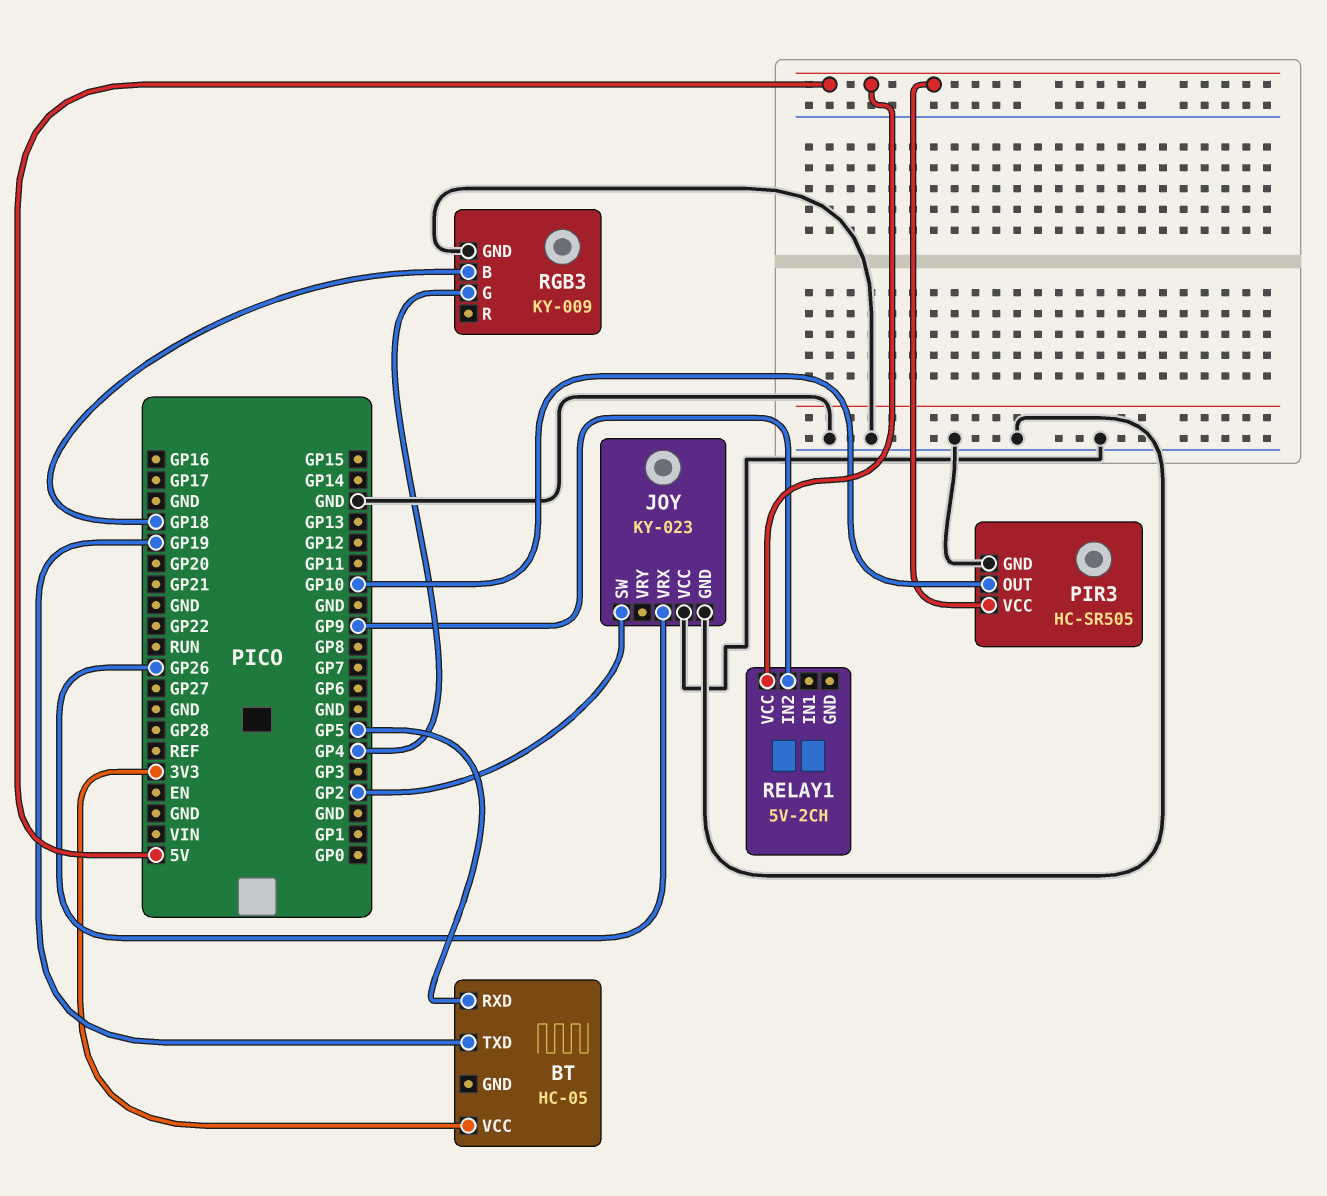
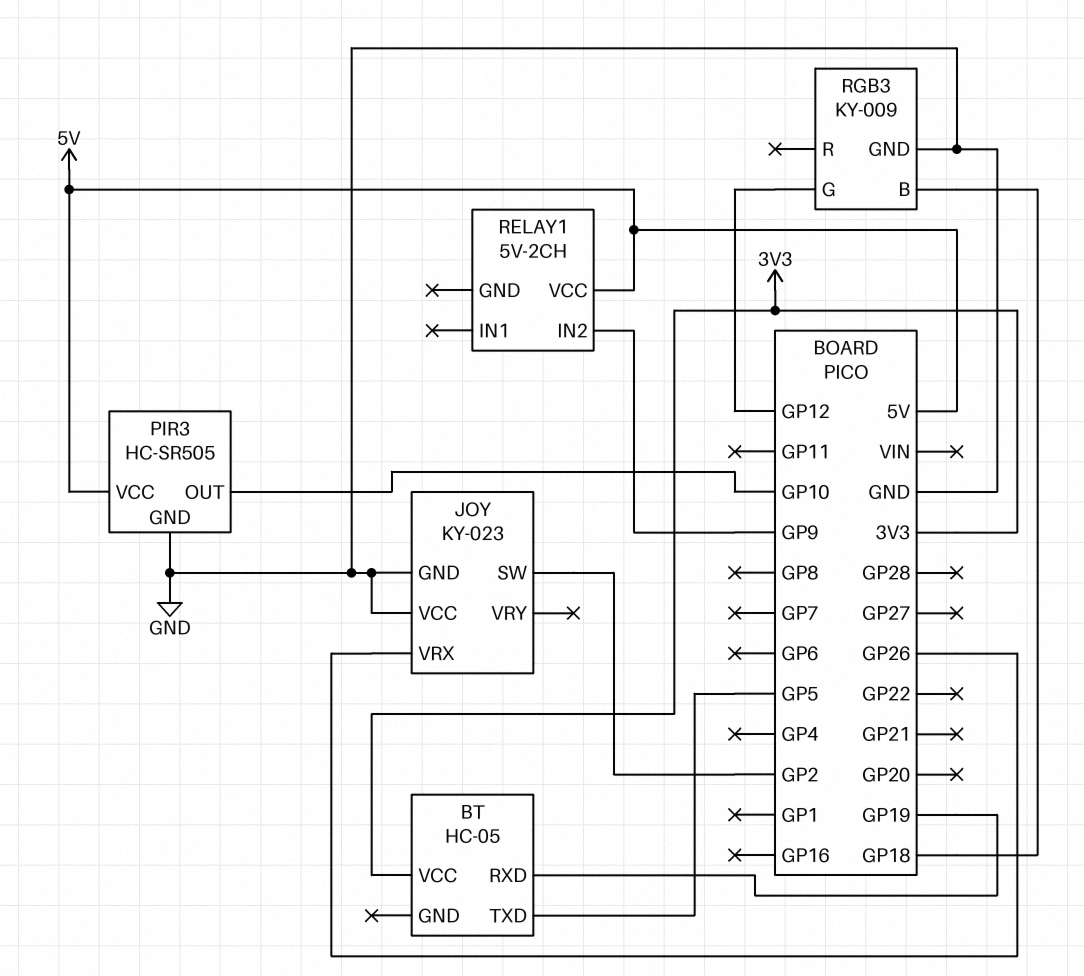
BT pin RXD: GP5 -> GP19
BT pin TXD: GP19 -> GP5
RGB3 pin G: GP4 -> GP12

